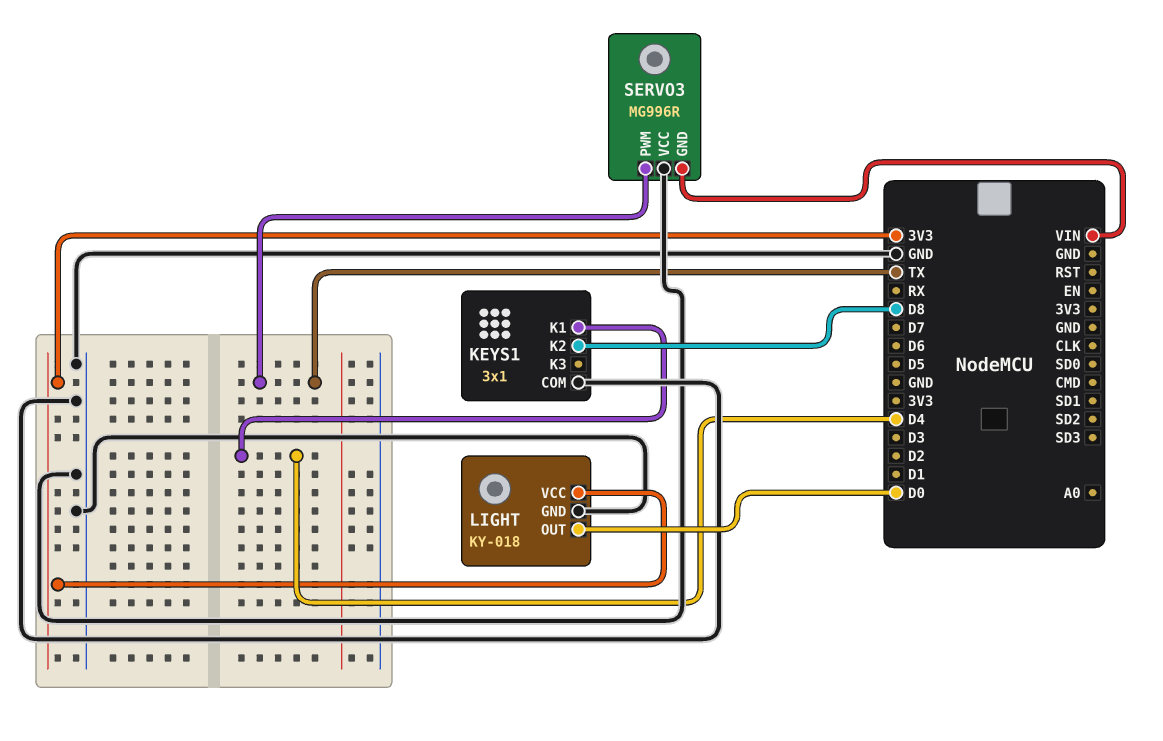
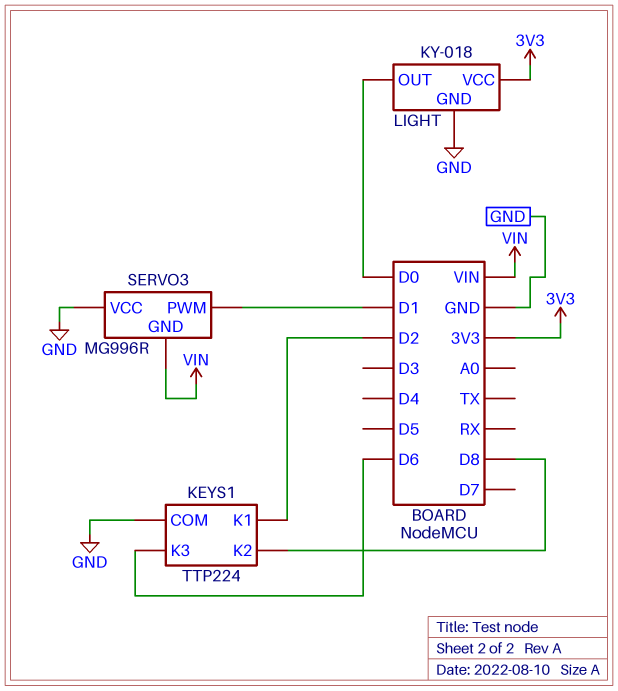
KEYS1: 3x1 -> TTP224
KEYS1 pin K1: D4 -> D2
KEYS1 pin K3: none -> D6
SERVO3 pin PWM: TX -> D1

